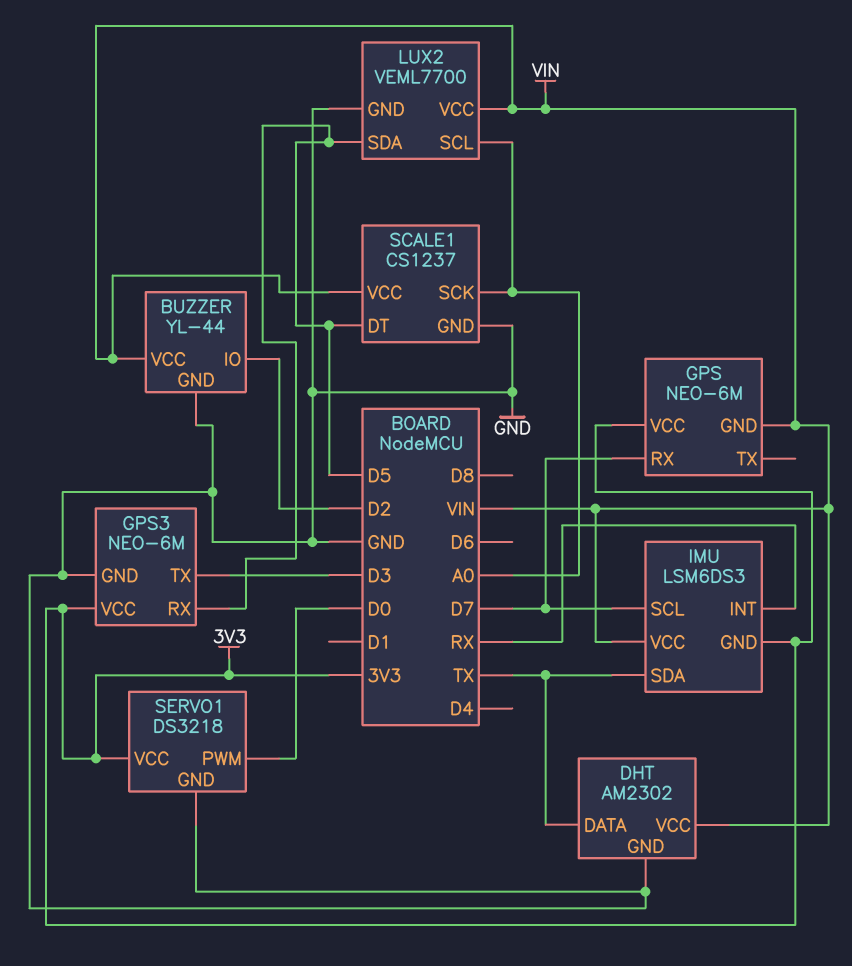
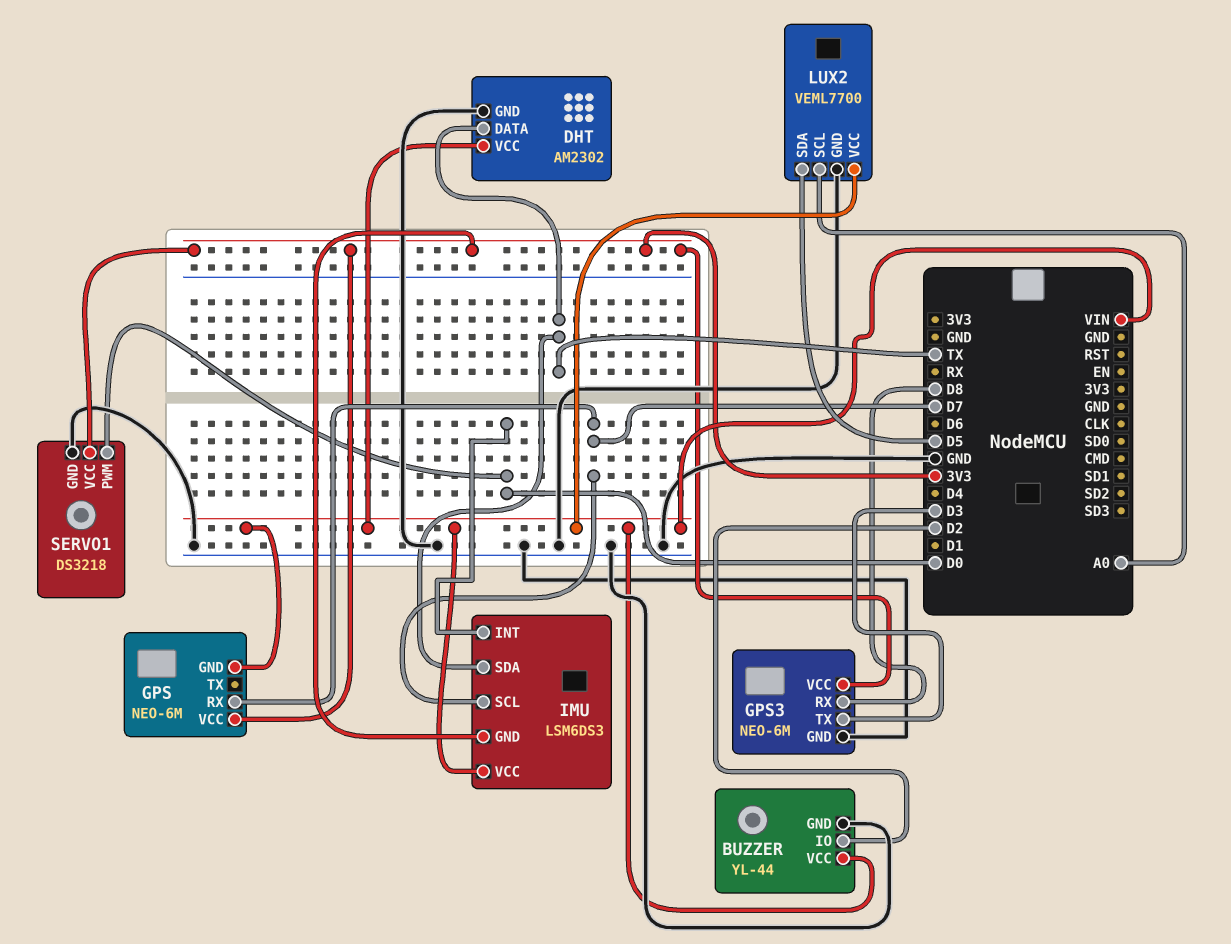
GPS3 pin RX: D5 -> D8
IMU pin INT: RX -> D0
SCALE1: CS1237 -> none
SCALE1 pin DT: D5 -> none
SCALE1 pin GND: GND -> none
SCALE1 pin SCK: A0 -> none
SCALE1 pin VCC: VIN -> none

